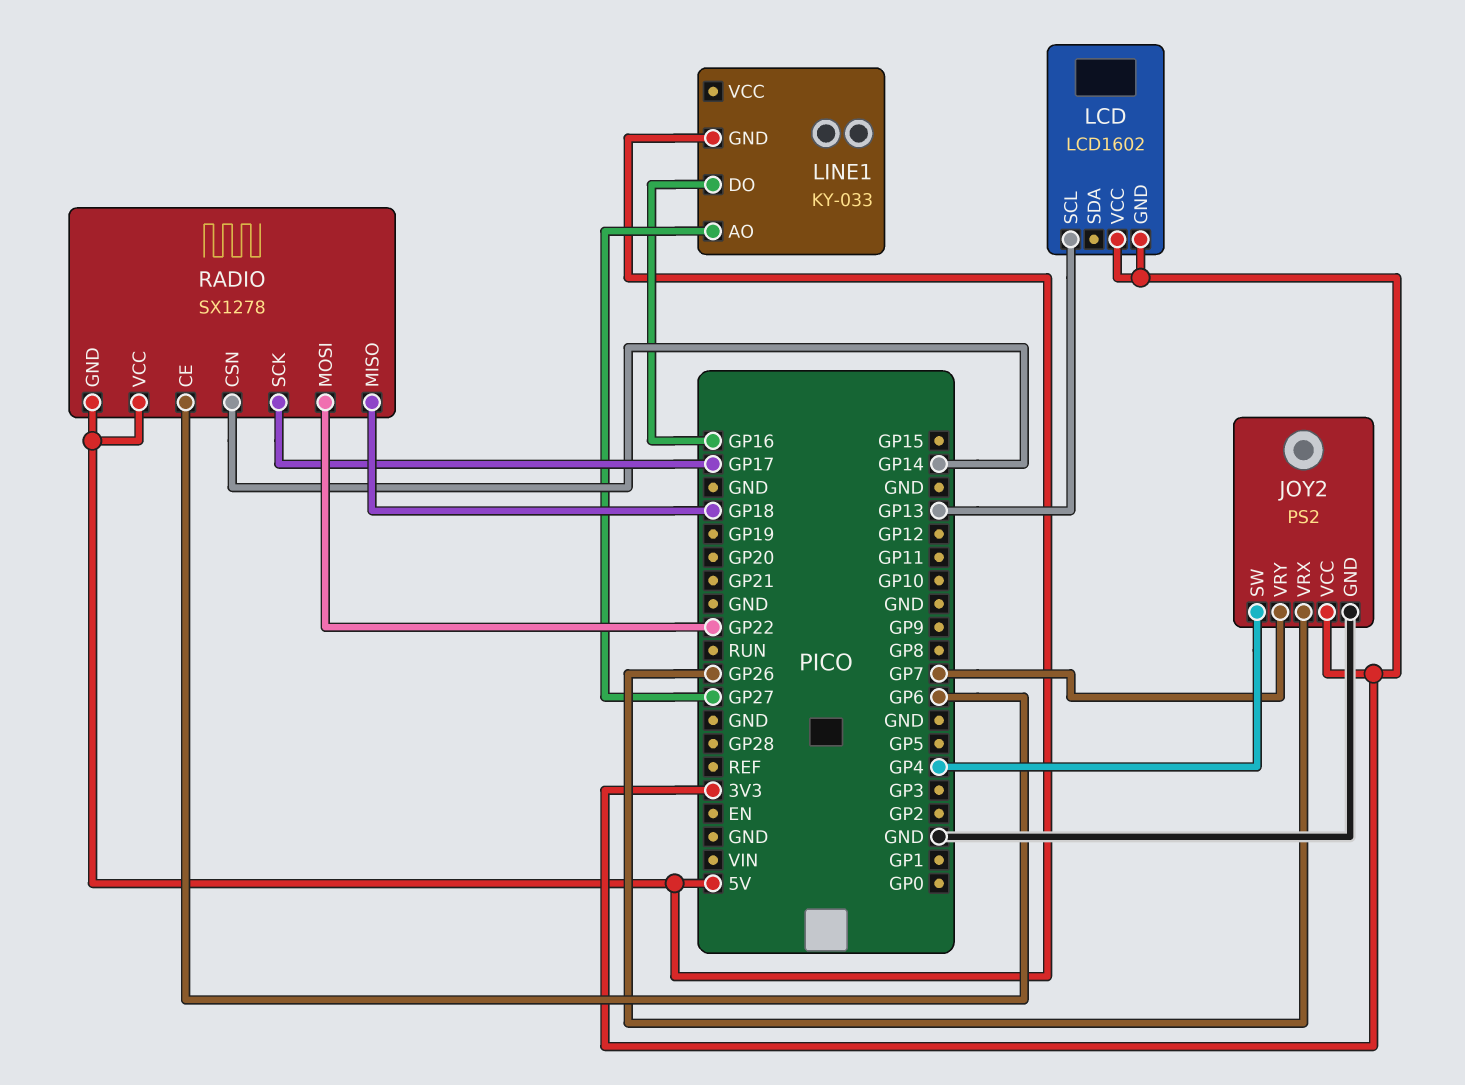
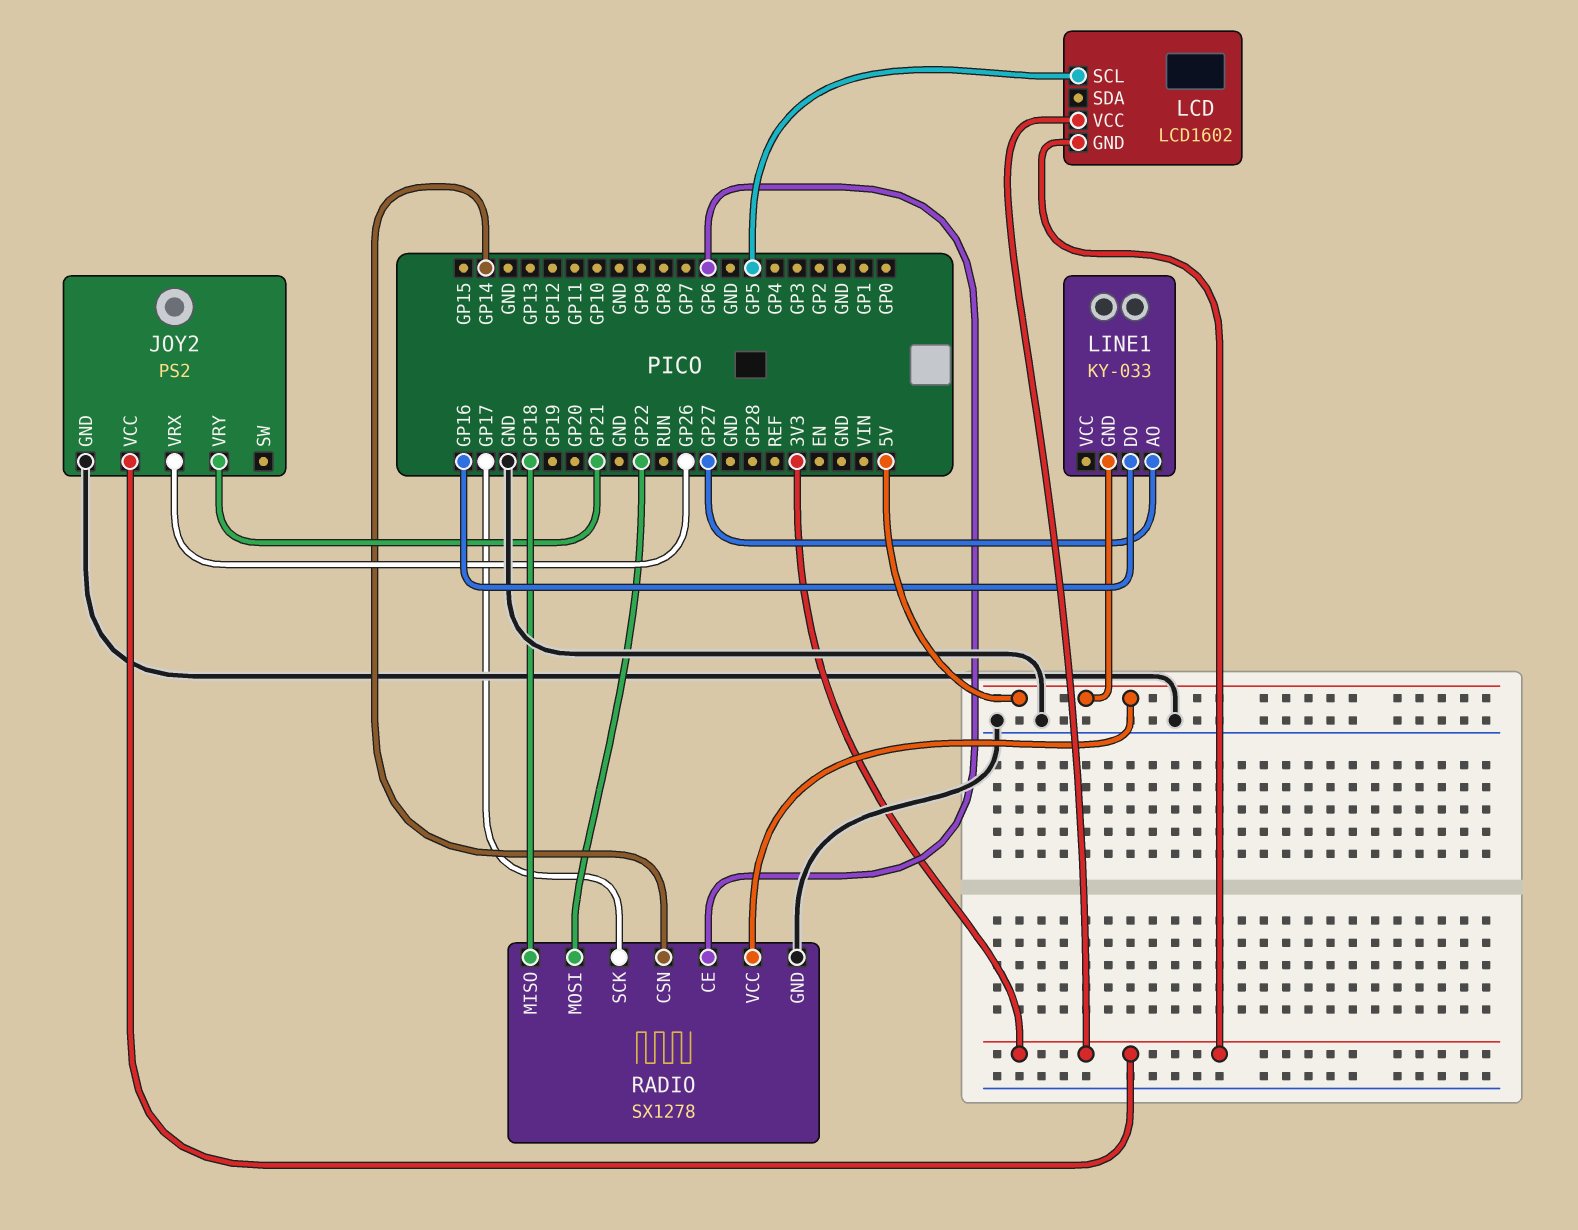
JOY2 pin SW: GP4 -> none
JOY2 pin VRY: GP7 -> GP21
LCD pin SCL: GP13 -> GP5
RADIO pin GND: 5V -> GND

